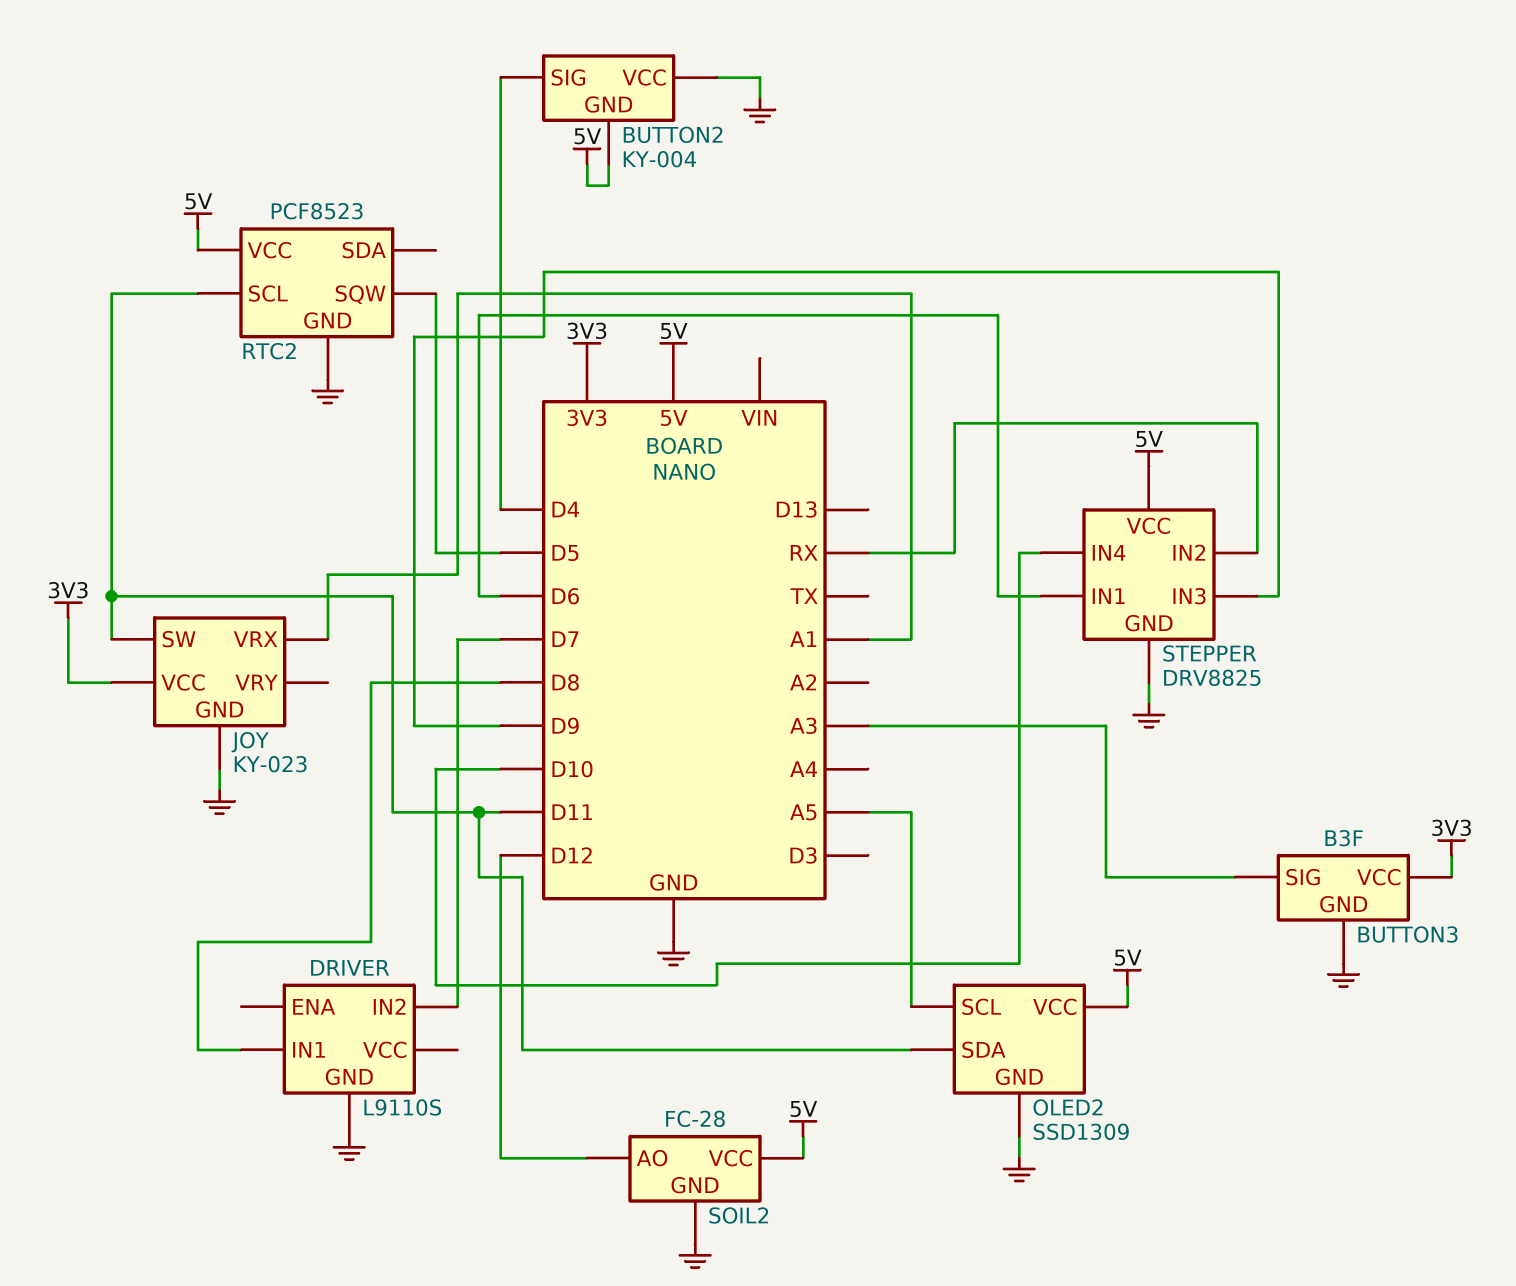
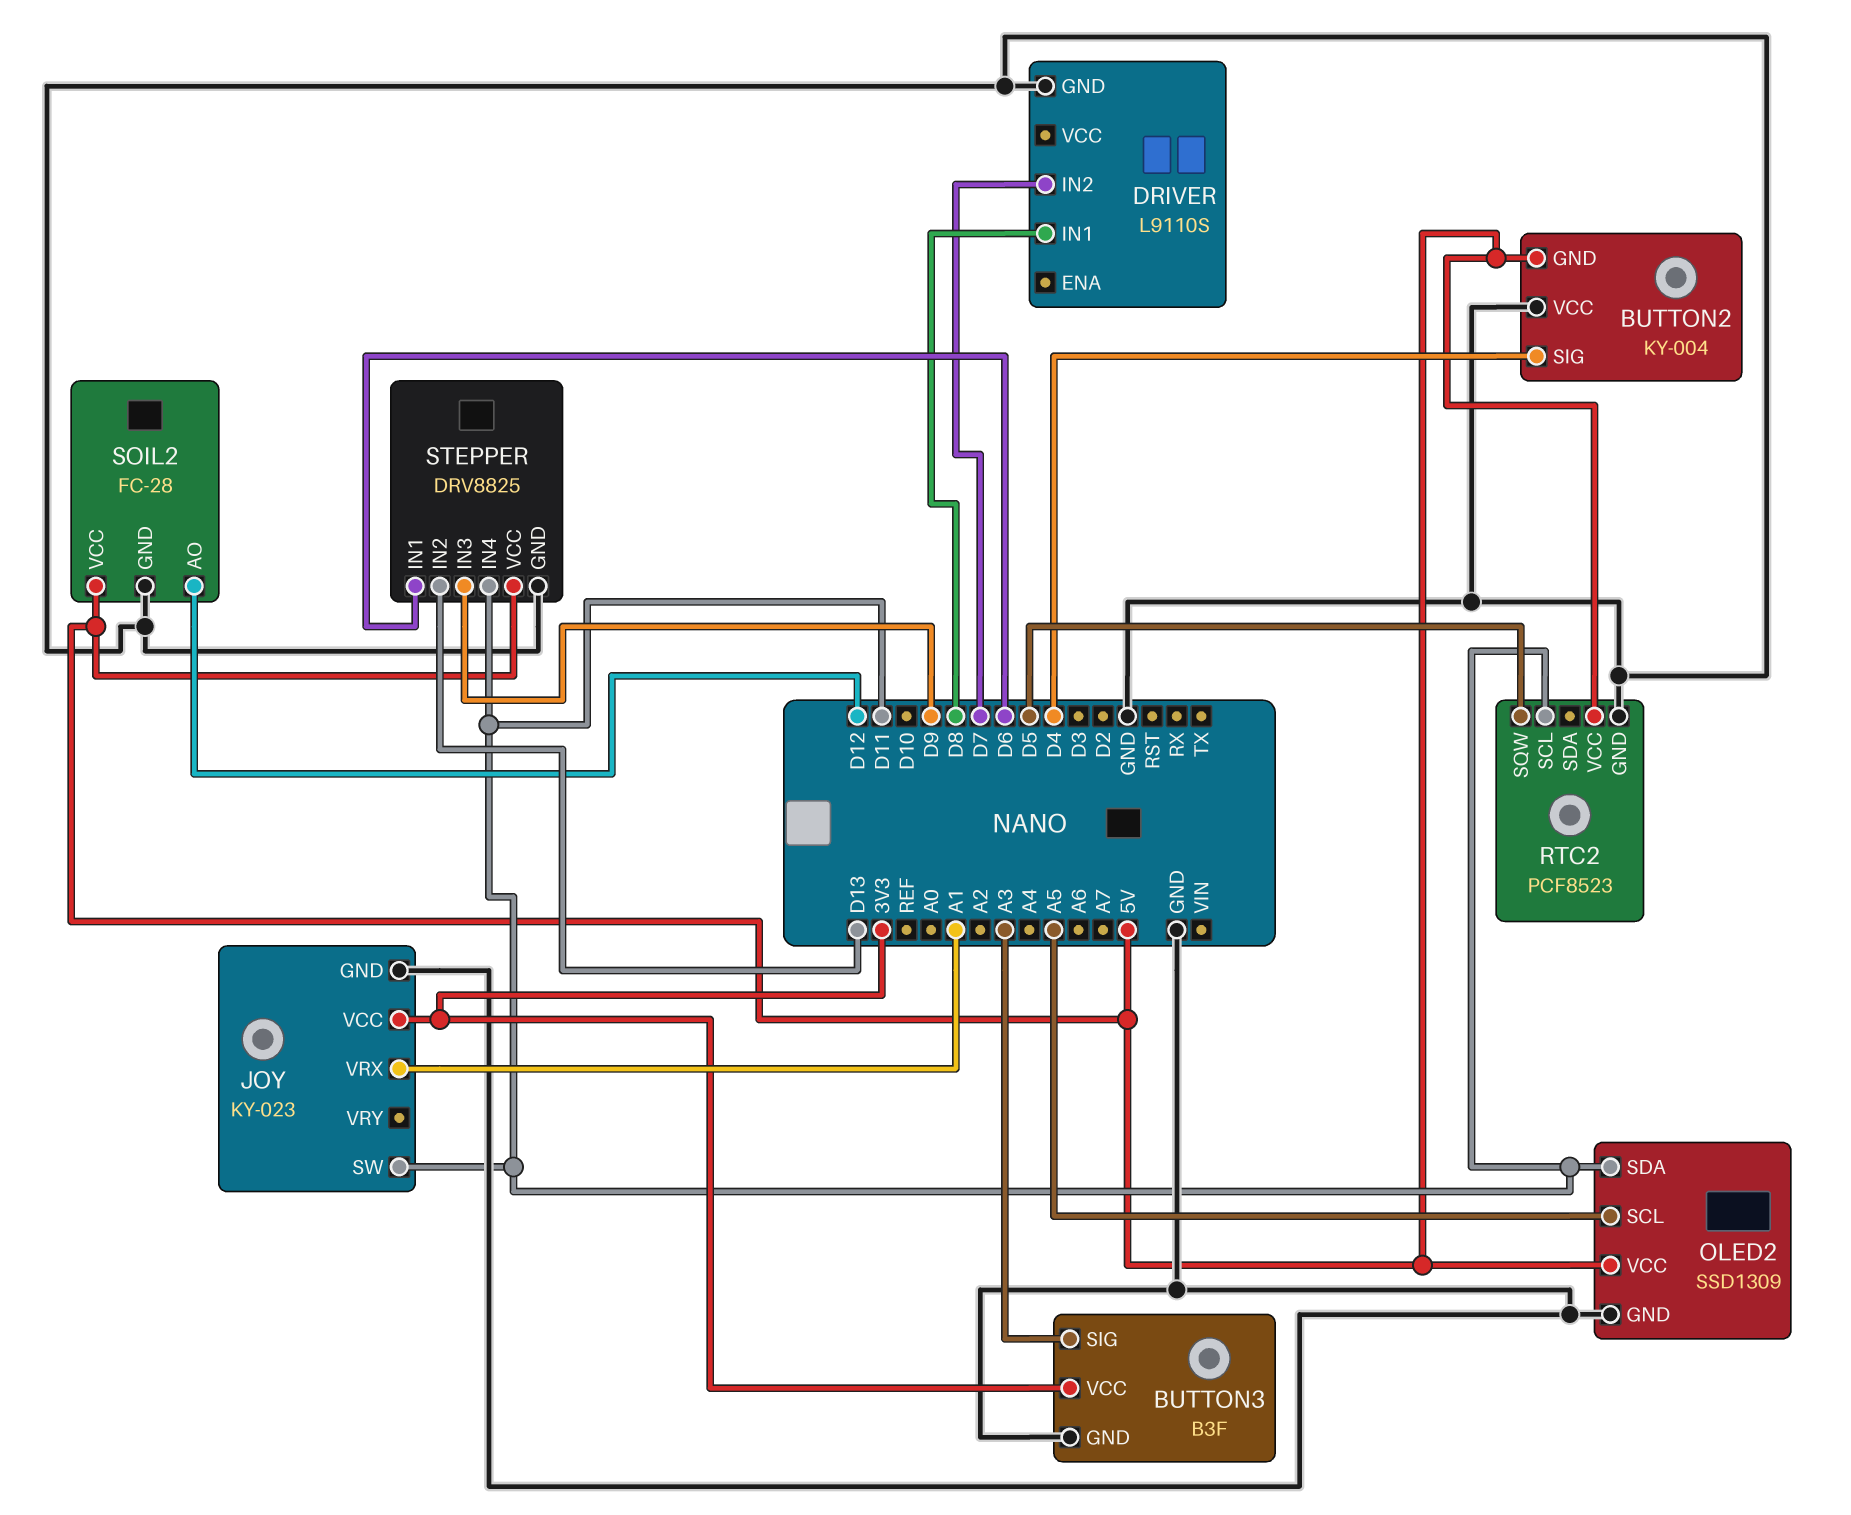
STEPPER pin IN2: RX -> D13
STEPPER pin IN4: D10 -> D11

